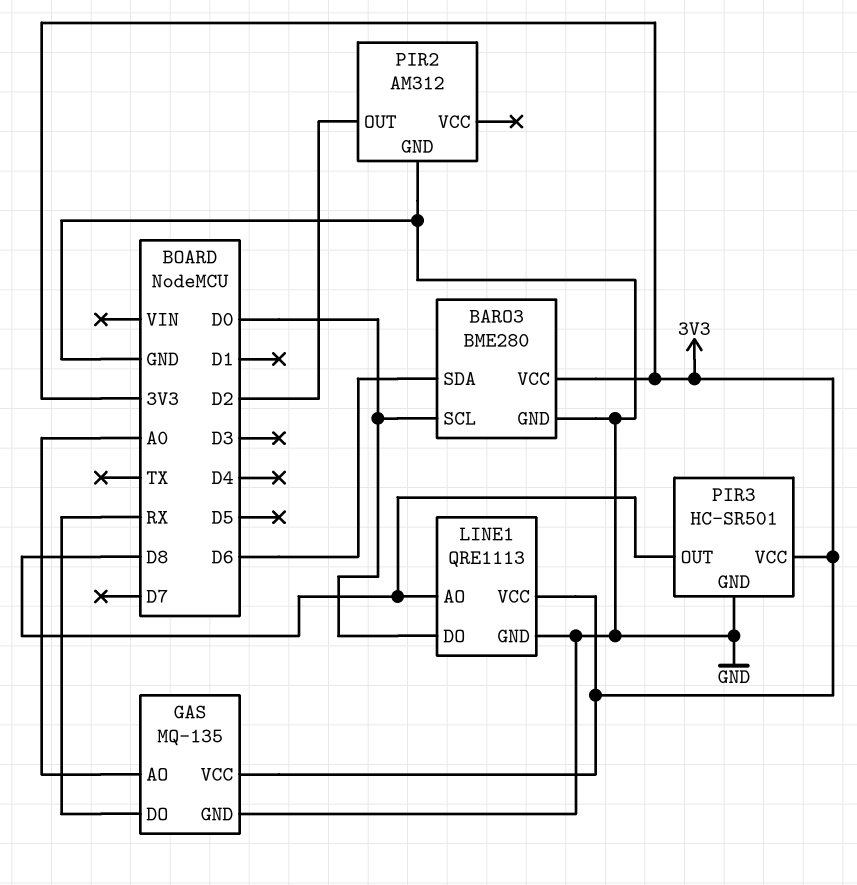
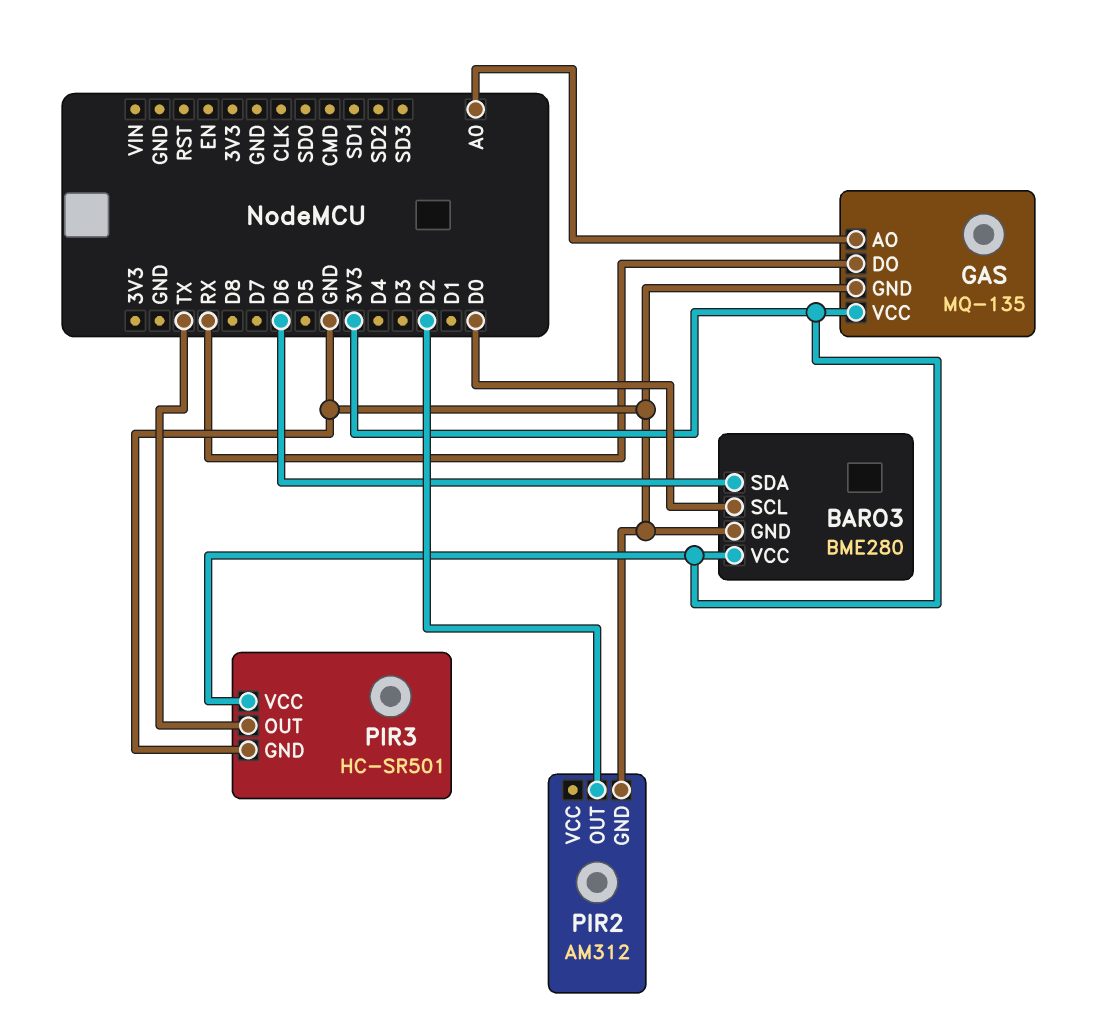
LINE1: QRE1113 -> none
LINE1 pin AO: D8 -> none
LINE1 pin DO: D0 -> none
LINE1 pin GND: GND -> none
LINE1 pin VCC: 3V3 -> none
PIR3 pin OUT: D8 -> TX

